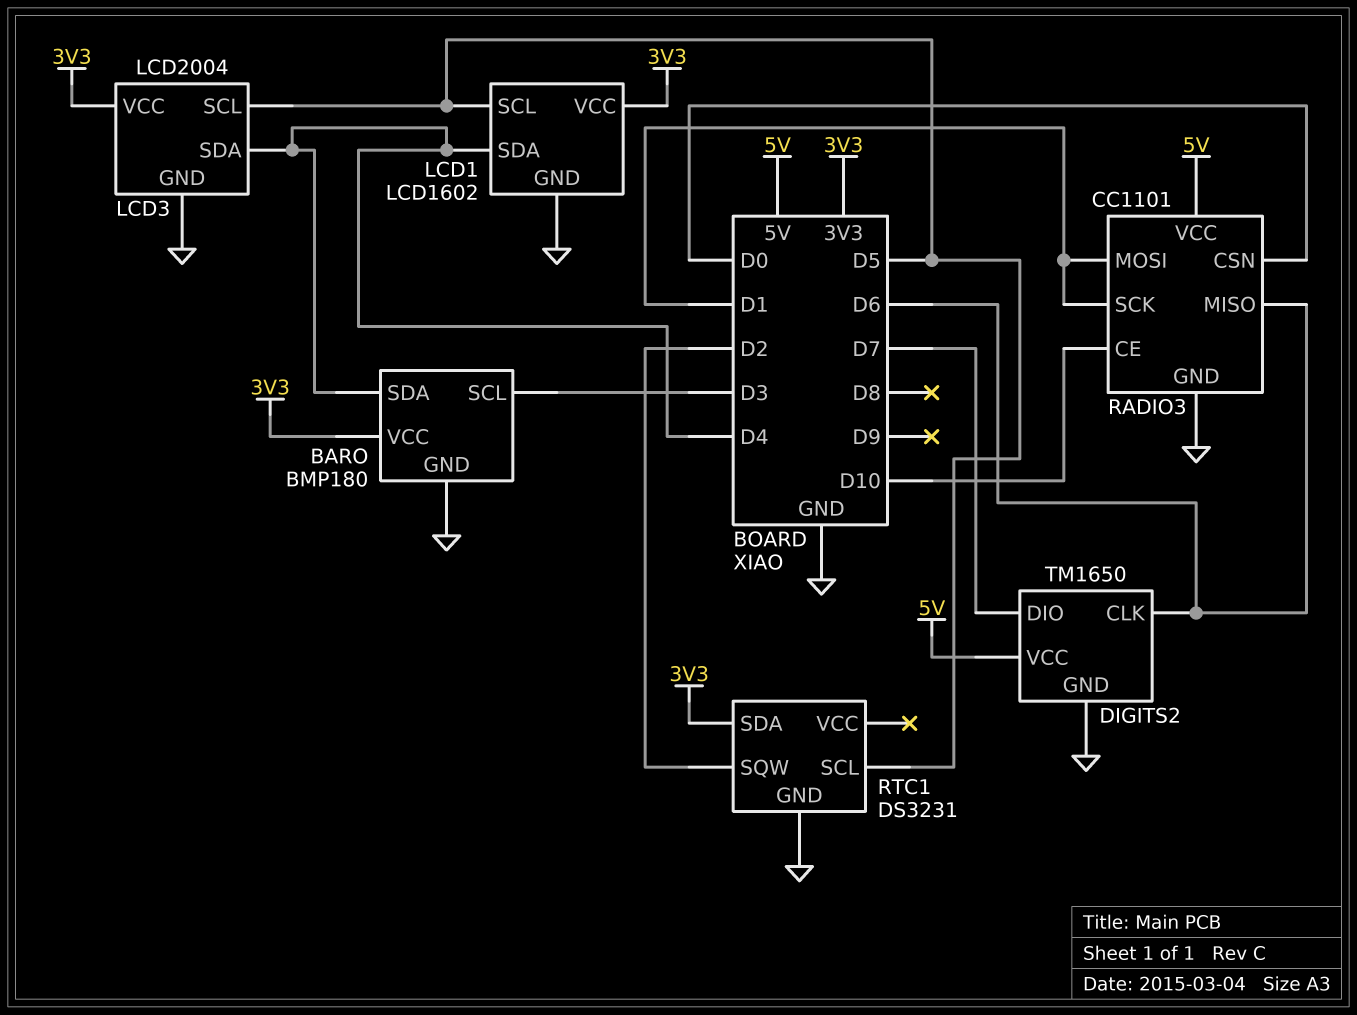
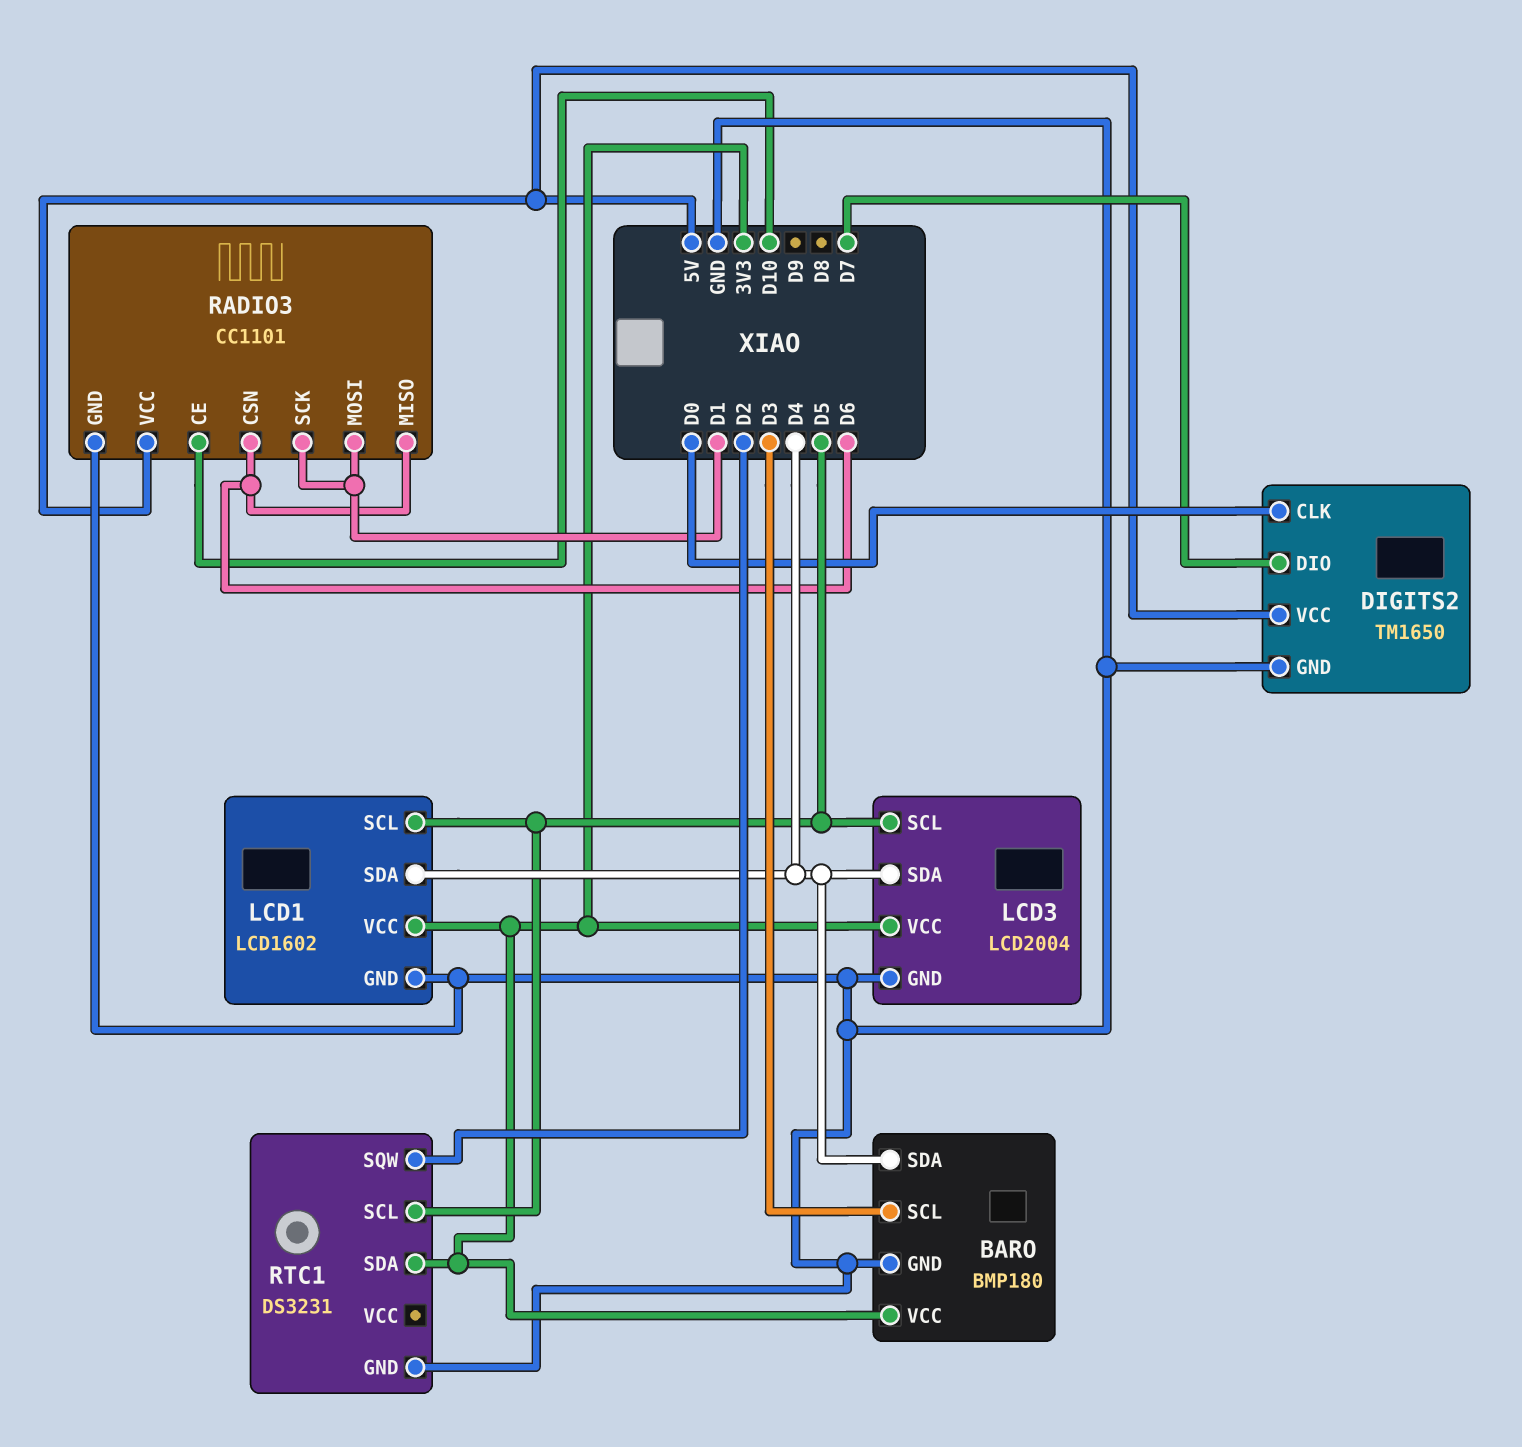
DIGITS2 pin CLK: D6 -> D0
RADIO3 pin CSN: D0 -> D6

